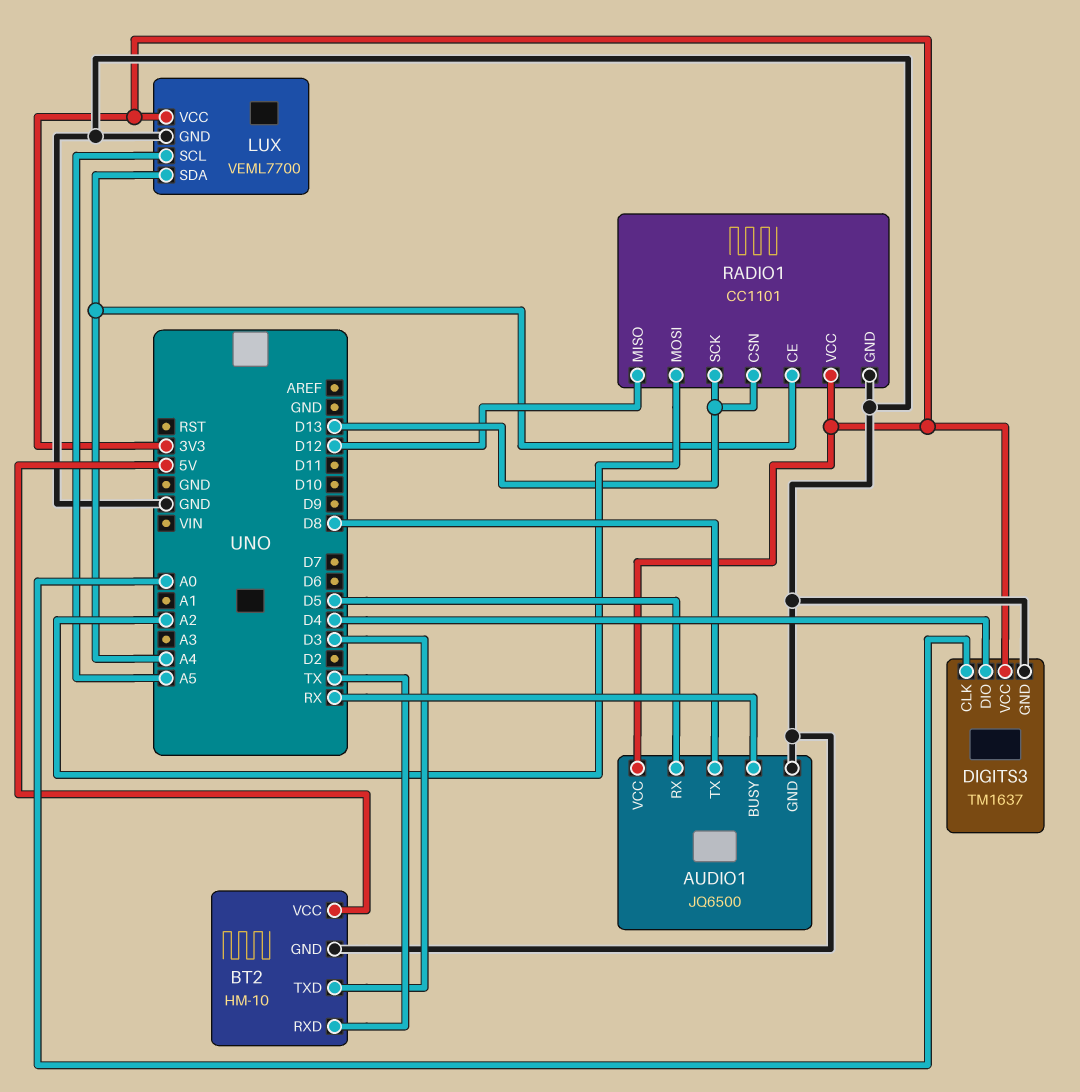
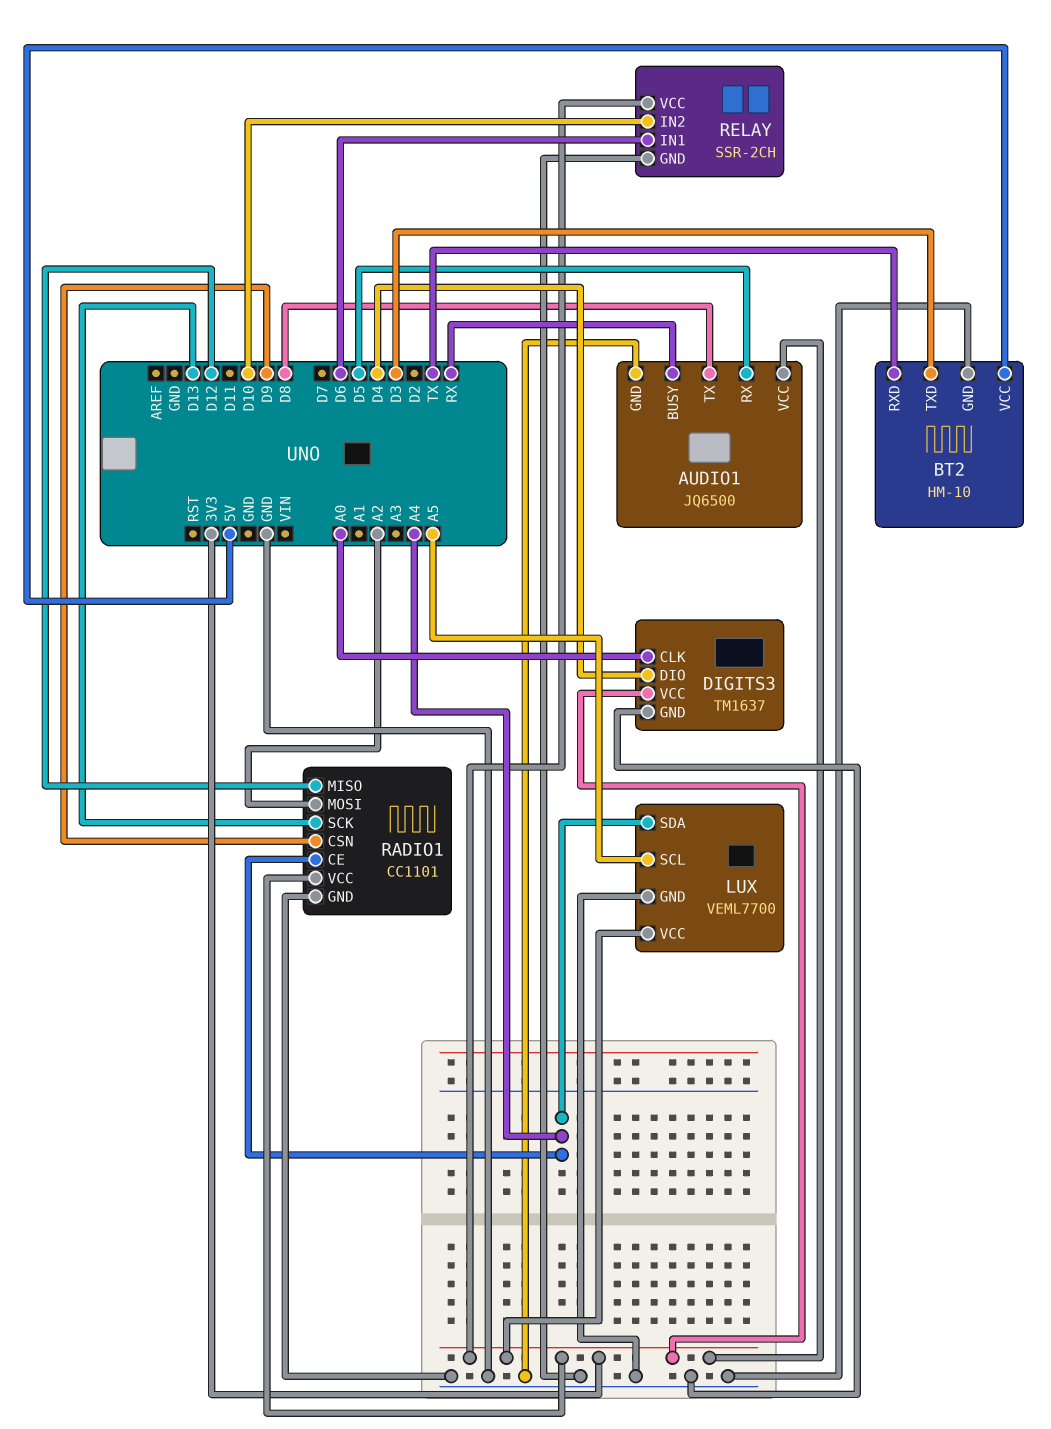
RADIO1 pin CSN: D13 -> D9
RELAY: none -> SSR-2CH
RELAY pin GND: none -> GND
RELAY pin IN1: none -> D6
RELAY pin IN2: none -> D10
RELAY pin VCC: none -> 3V3

